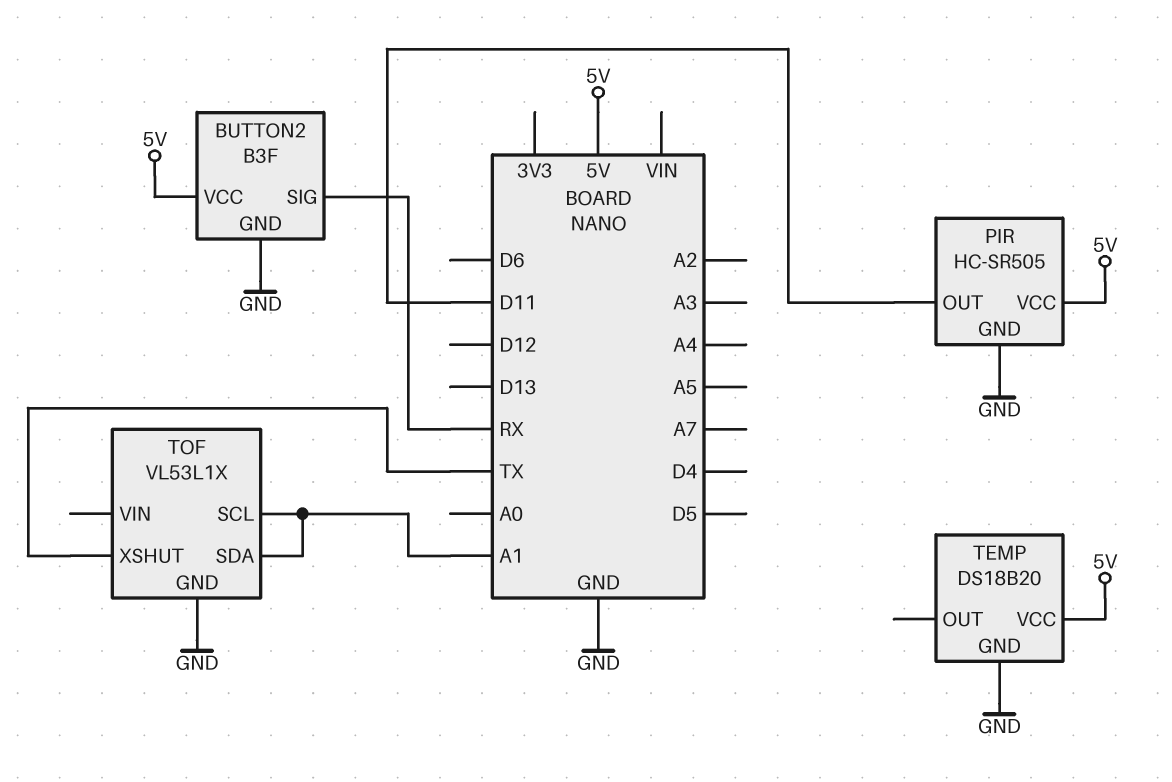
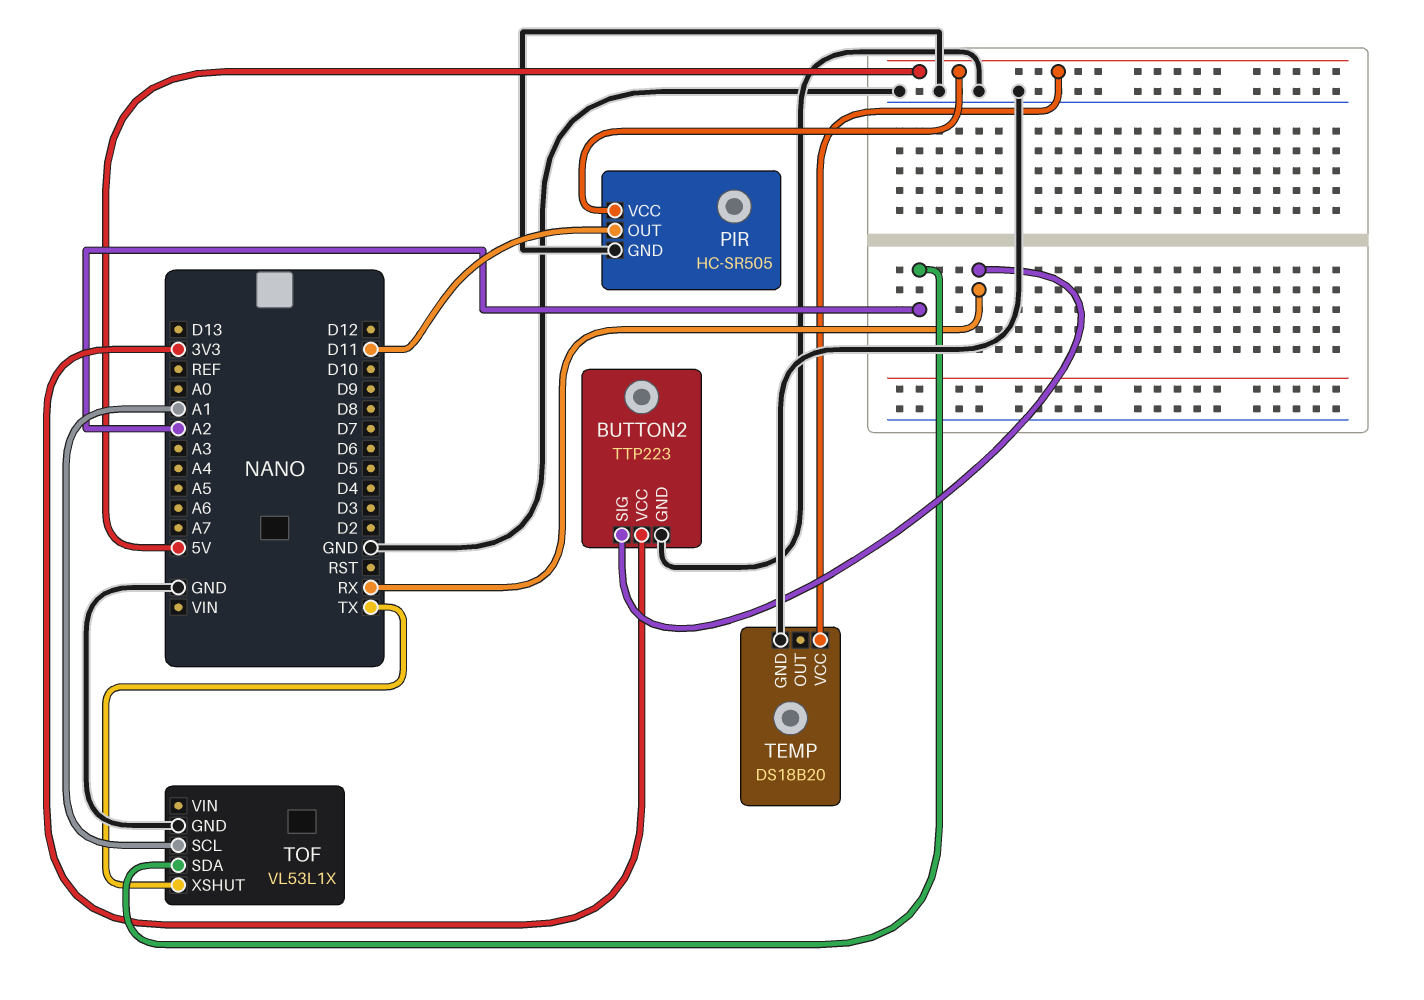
BUTTON2: B3F -> TTP223
BUTTON2 pin VCC: 5V -> 3V3
TOF pin SDA: A1 -> A2

